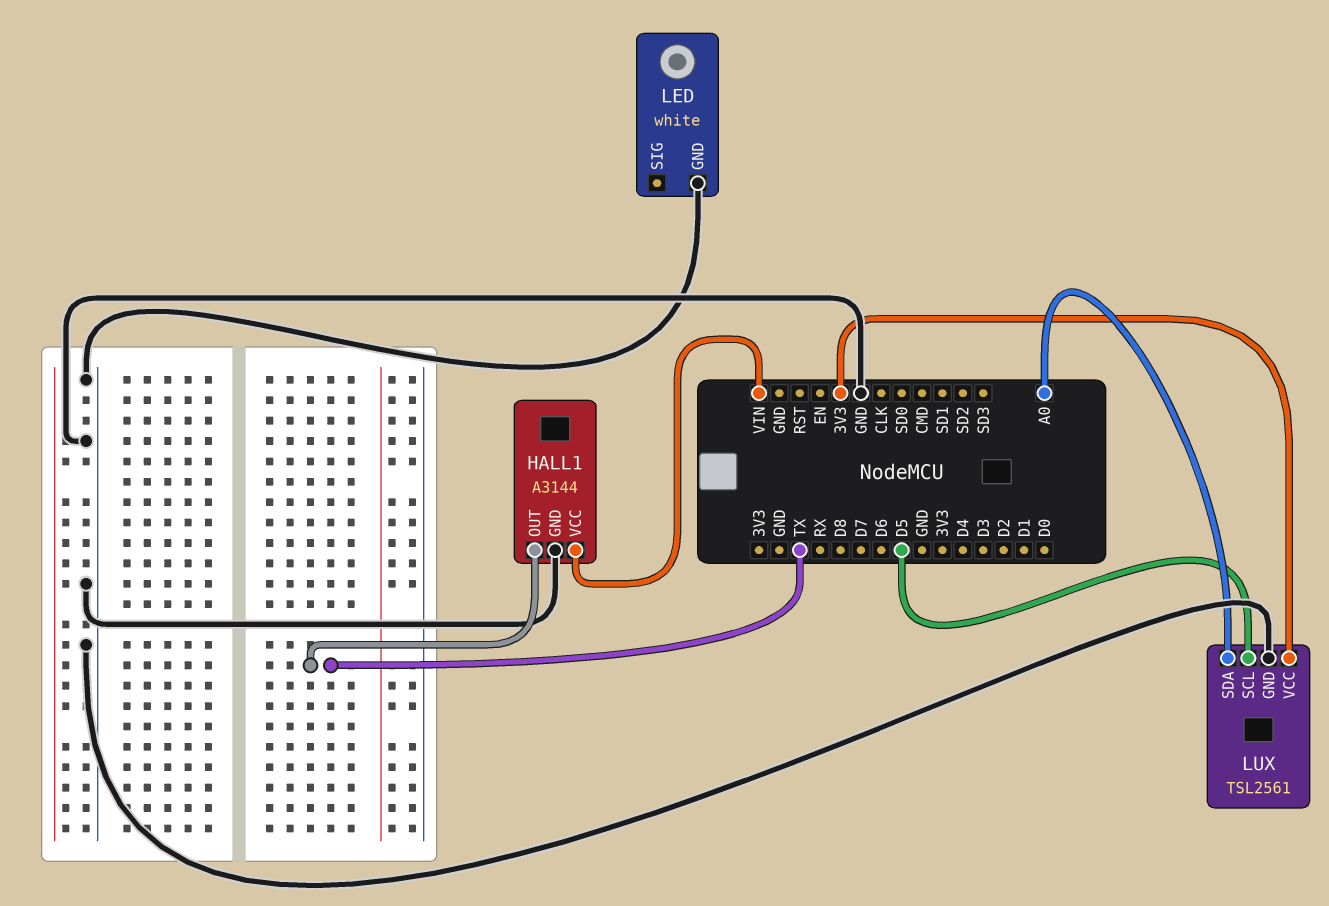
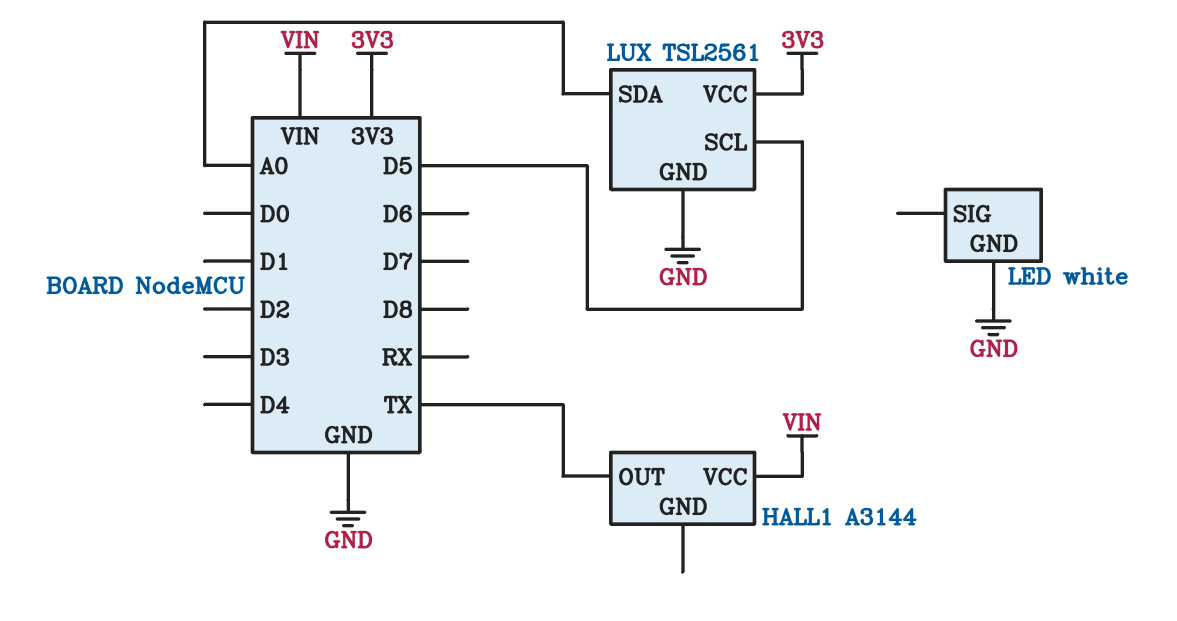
HALL1 pin GND: GND -> none

